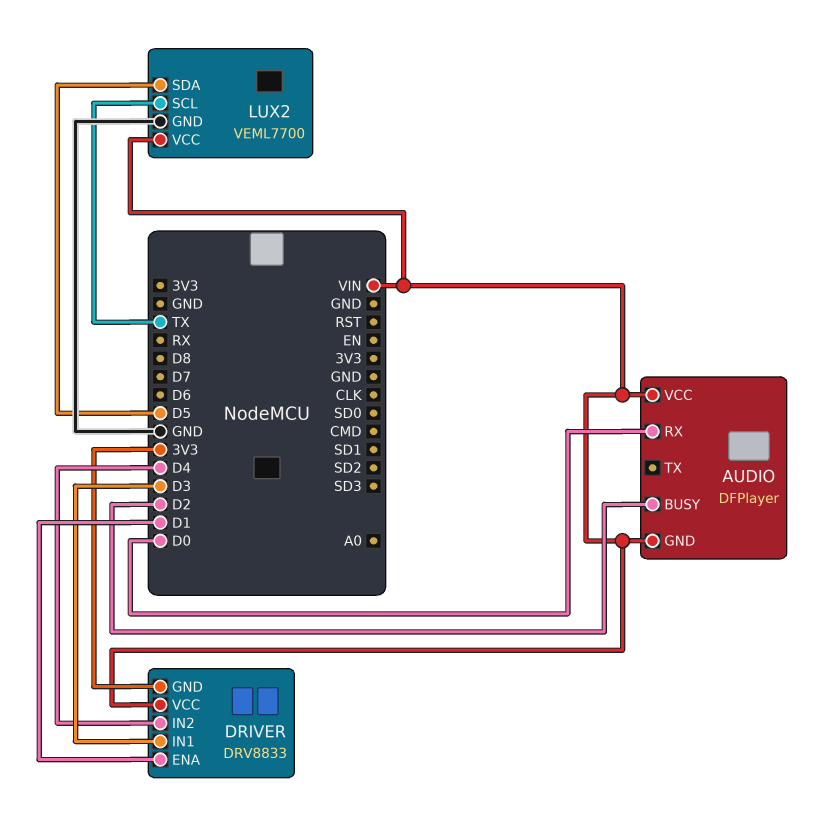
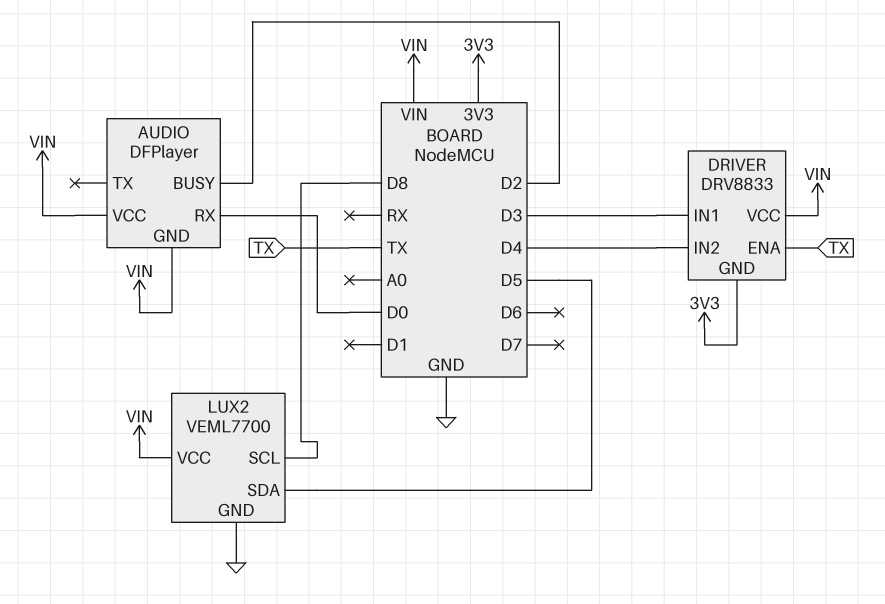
DRIVER pin ENA: D1 -> TX
LUX2 pin SCL: TX -> D8

